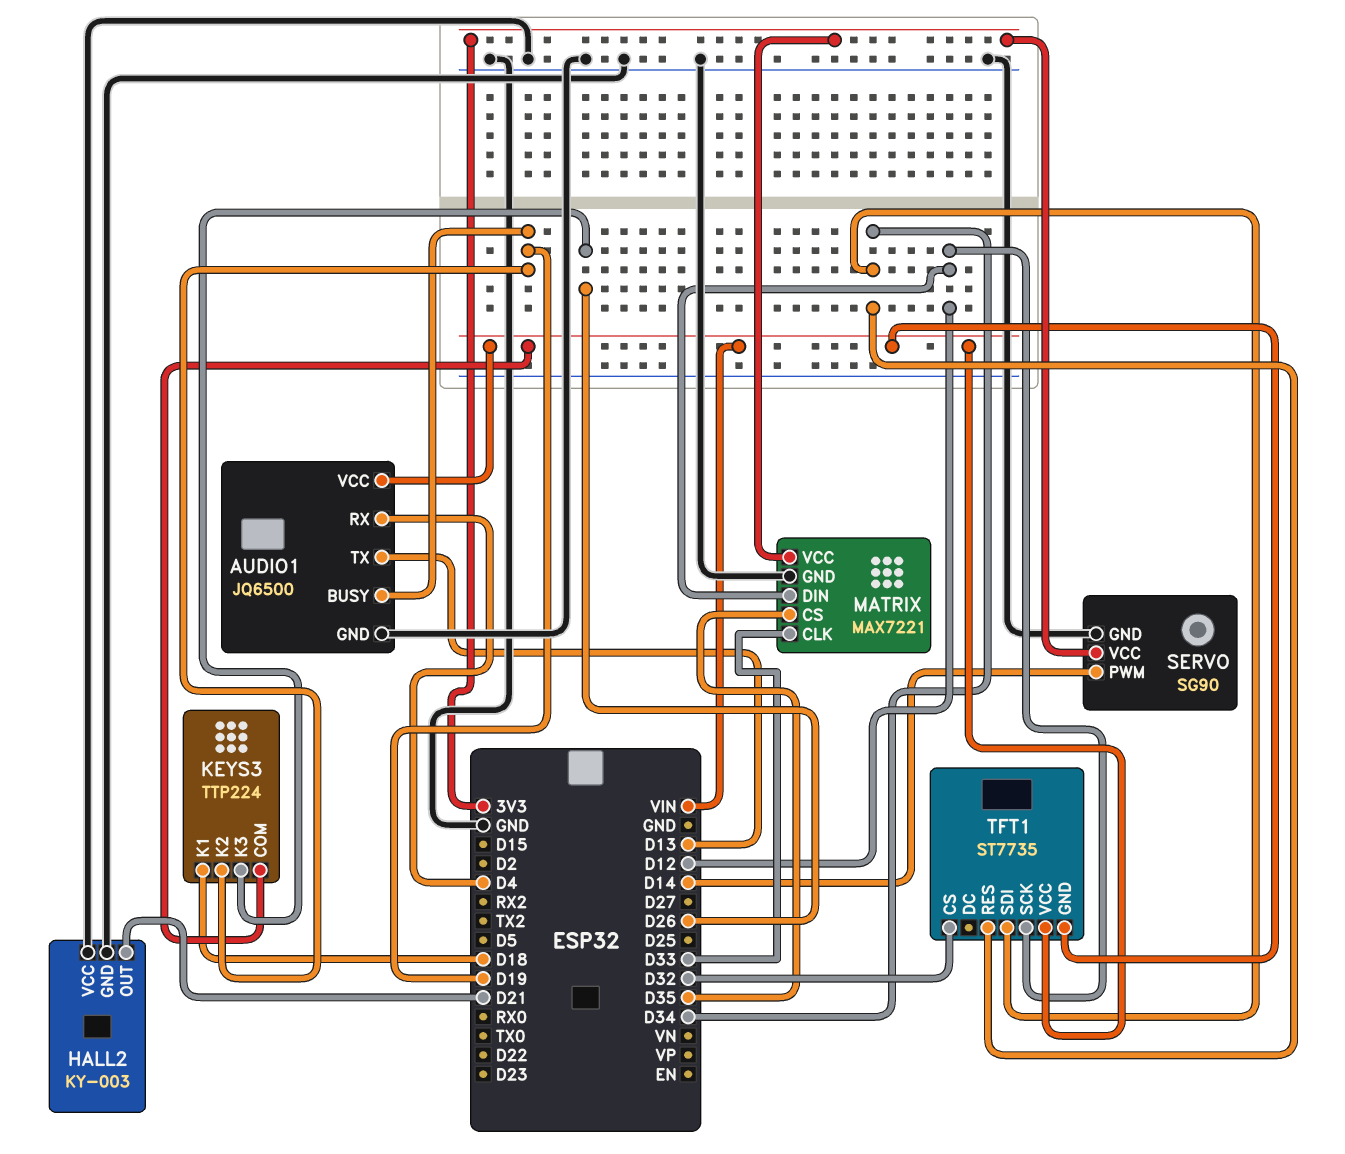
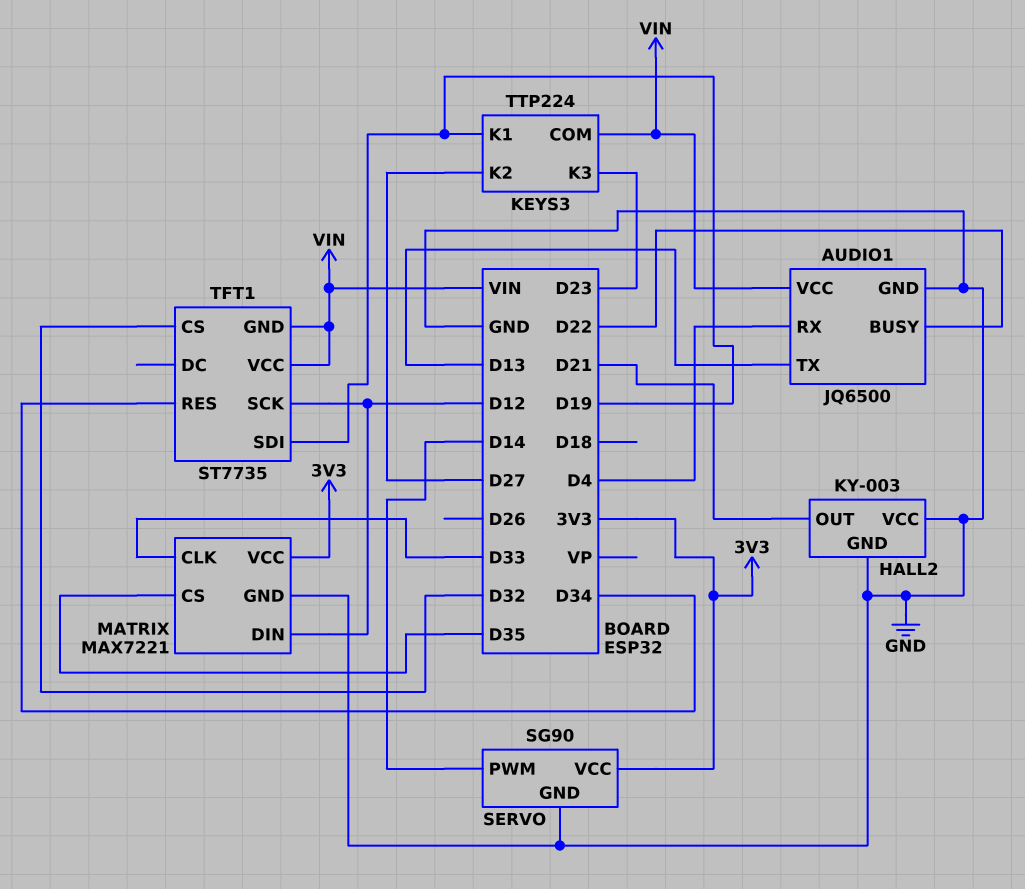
AUDIO1 pin BUSY: D19 -> D22
KEYS3 pin K1: D18 -> D19
KEYS3 pin K2: D19 -> D27
KEYS3 pin K3: D26 -> D23
TFT1 pin SDI: D34 -> D19

